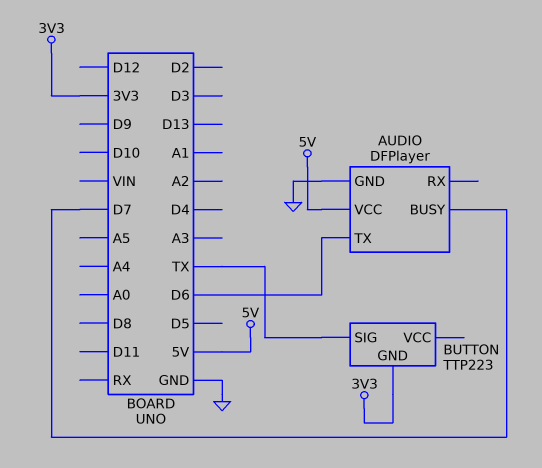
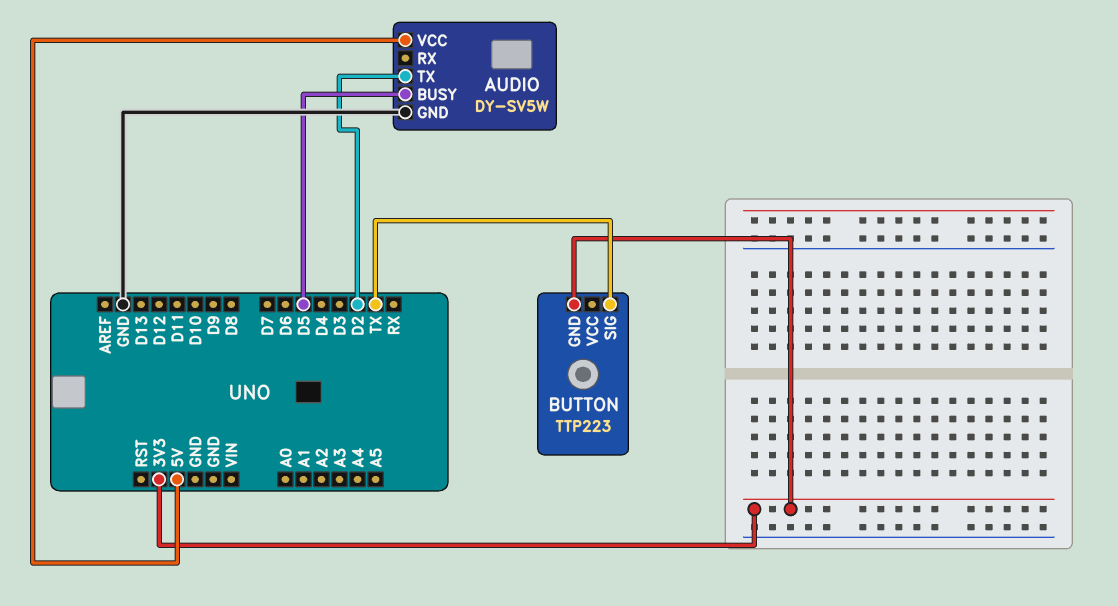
AUDIO: DFPlayer -> DY-SV5W
AUDIO pin BUSY: D7 -> D5
AUDIO pin TX: D6 -> D2

